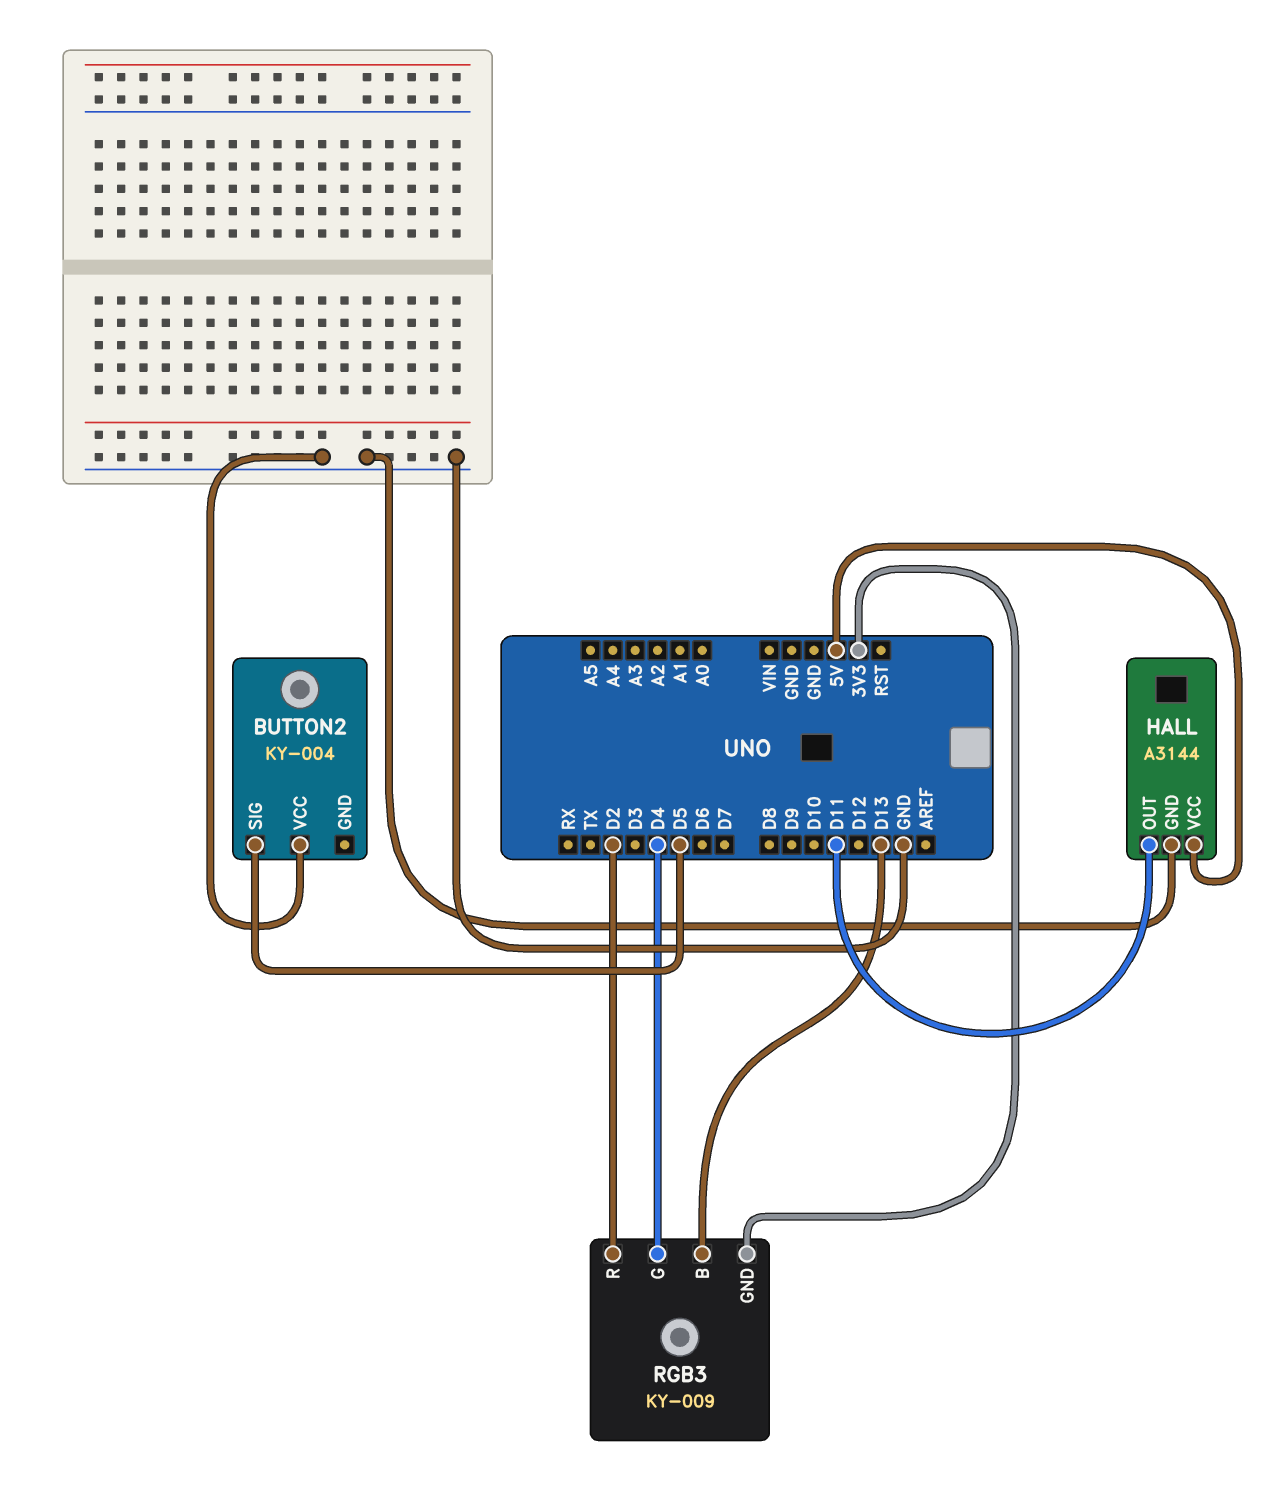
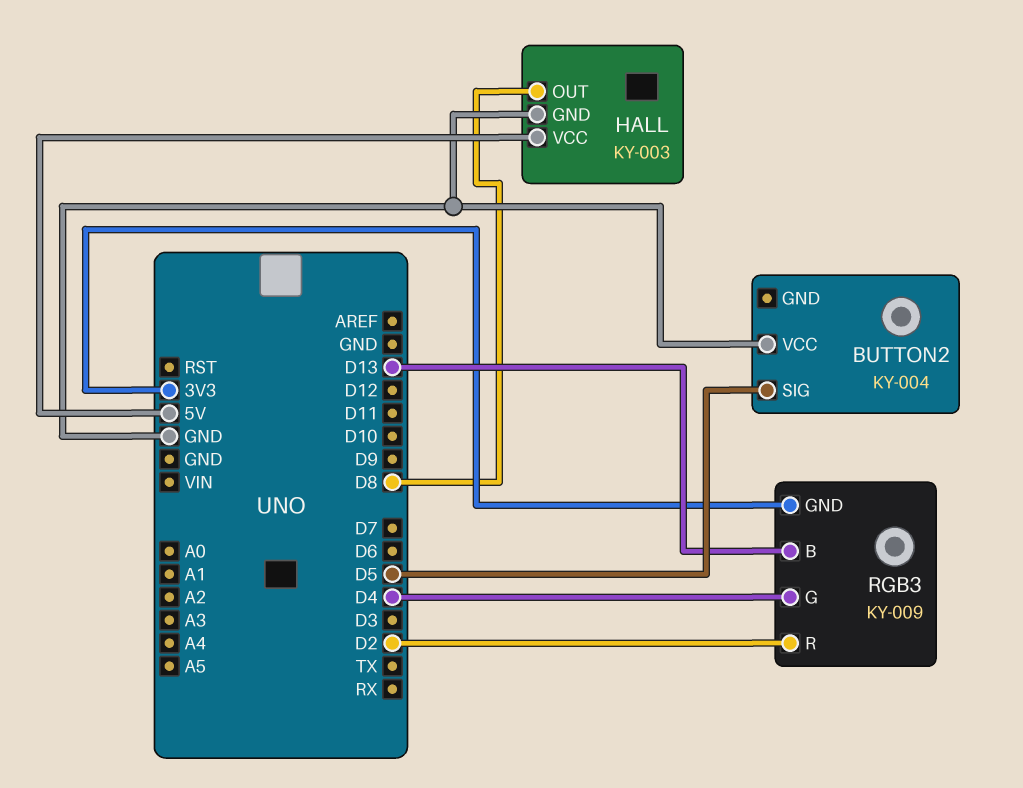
HALL: A3144 -> KY-003
HALL pin OUT: D11 -> D8

